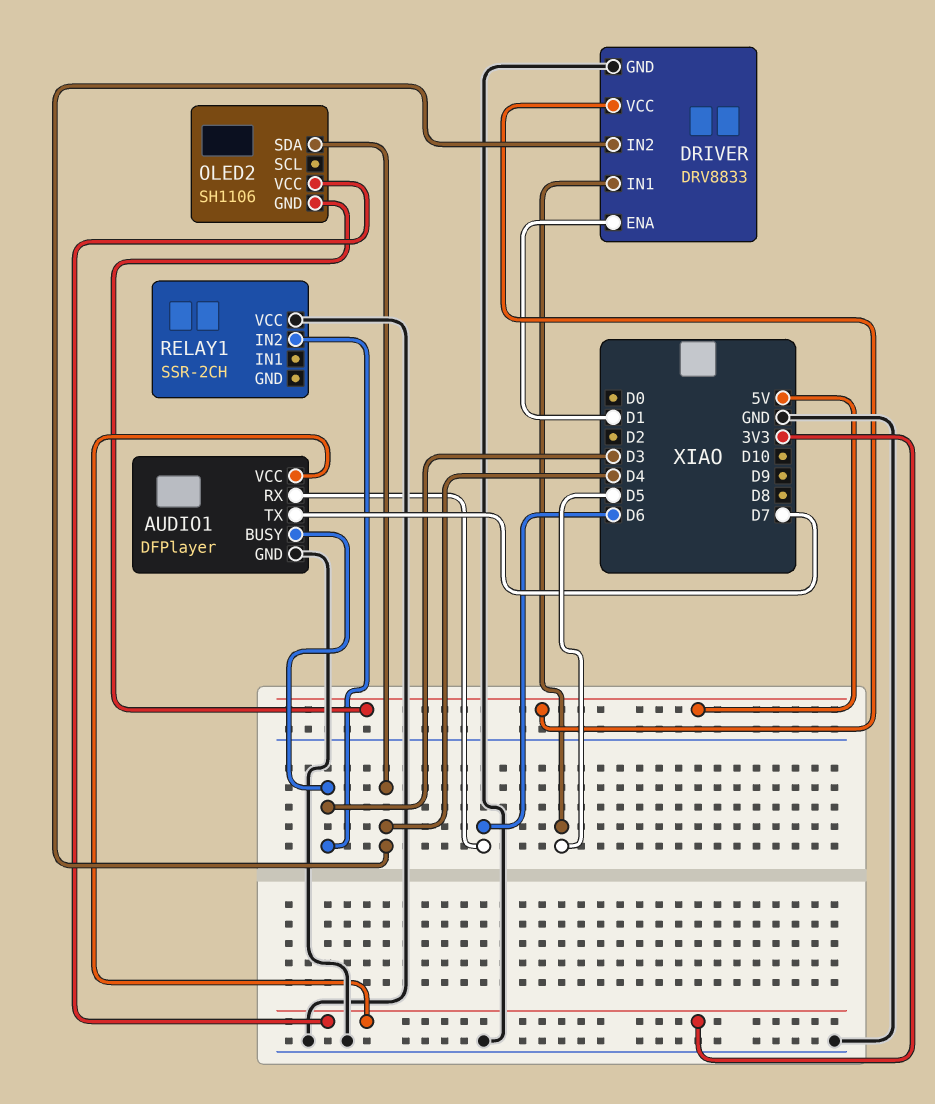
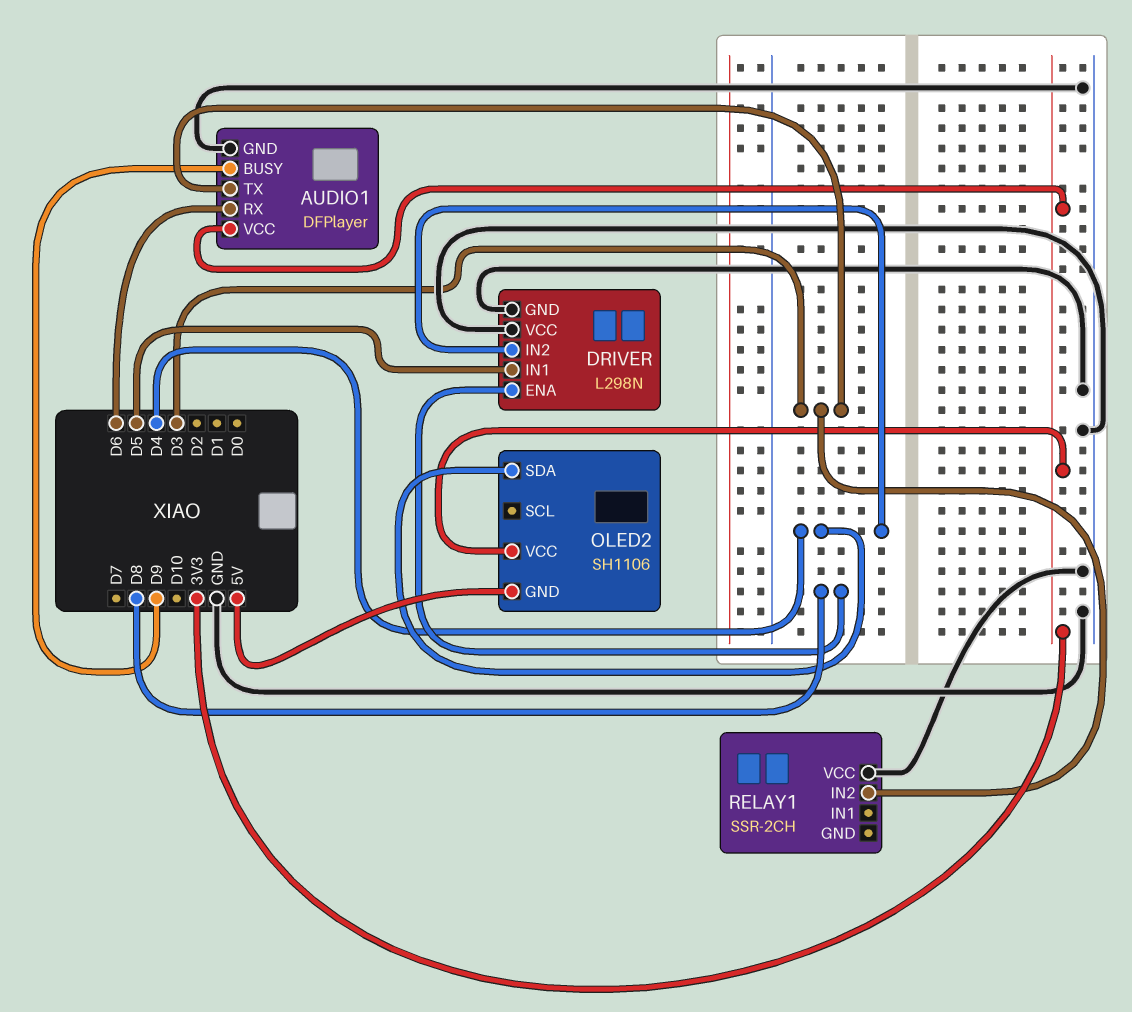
AUDIO1 pin BUSY: D3 -> D9
AUDIO1 pin TX: D7 -> D3
DRIVER: DRV8833 -> L298N
DRIVER pin ENA: D1 -> D8
DRIVER pin VCC: 5V -> GND

